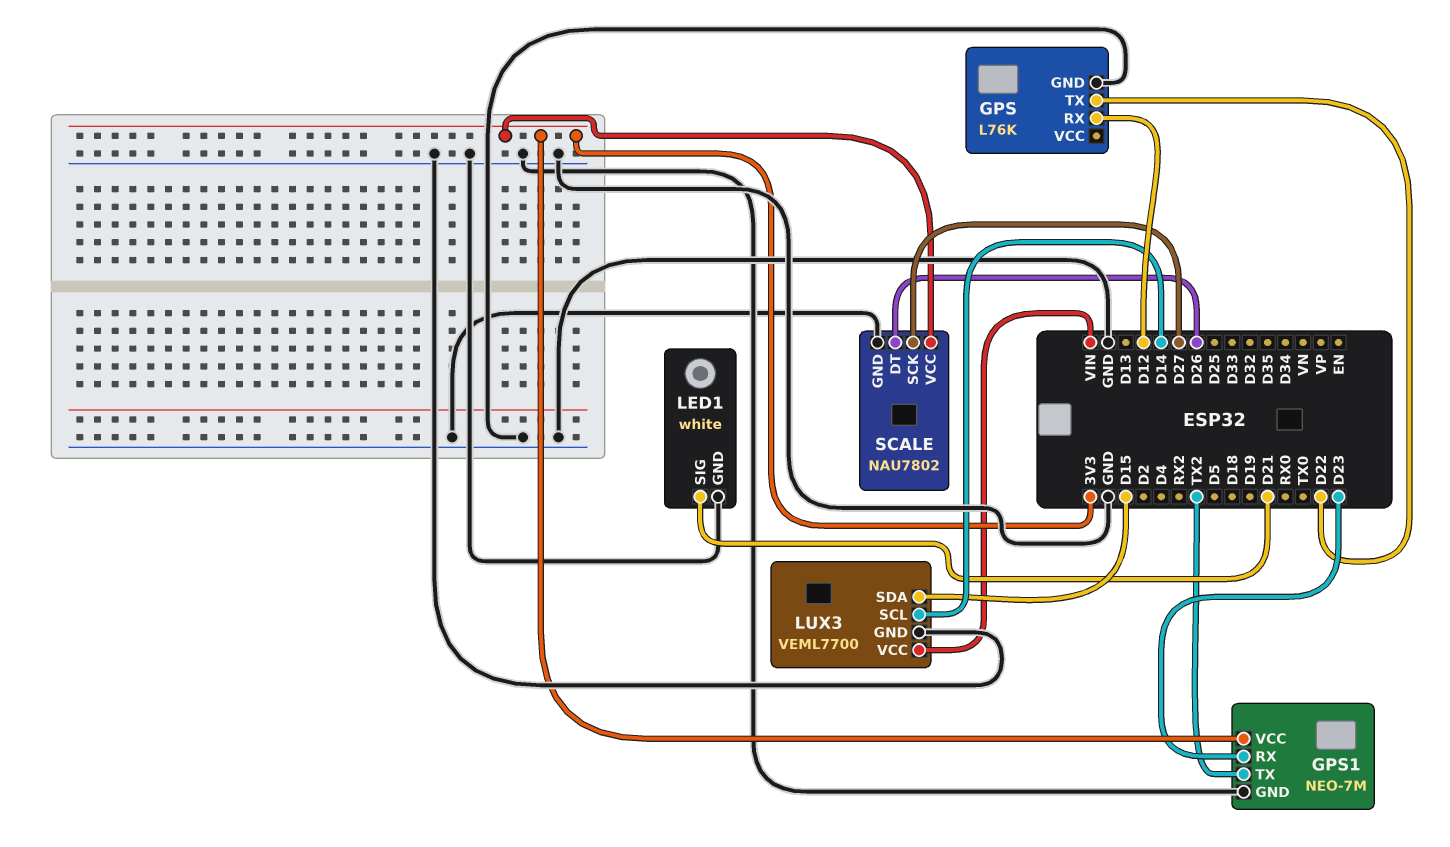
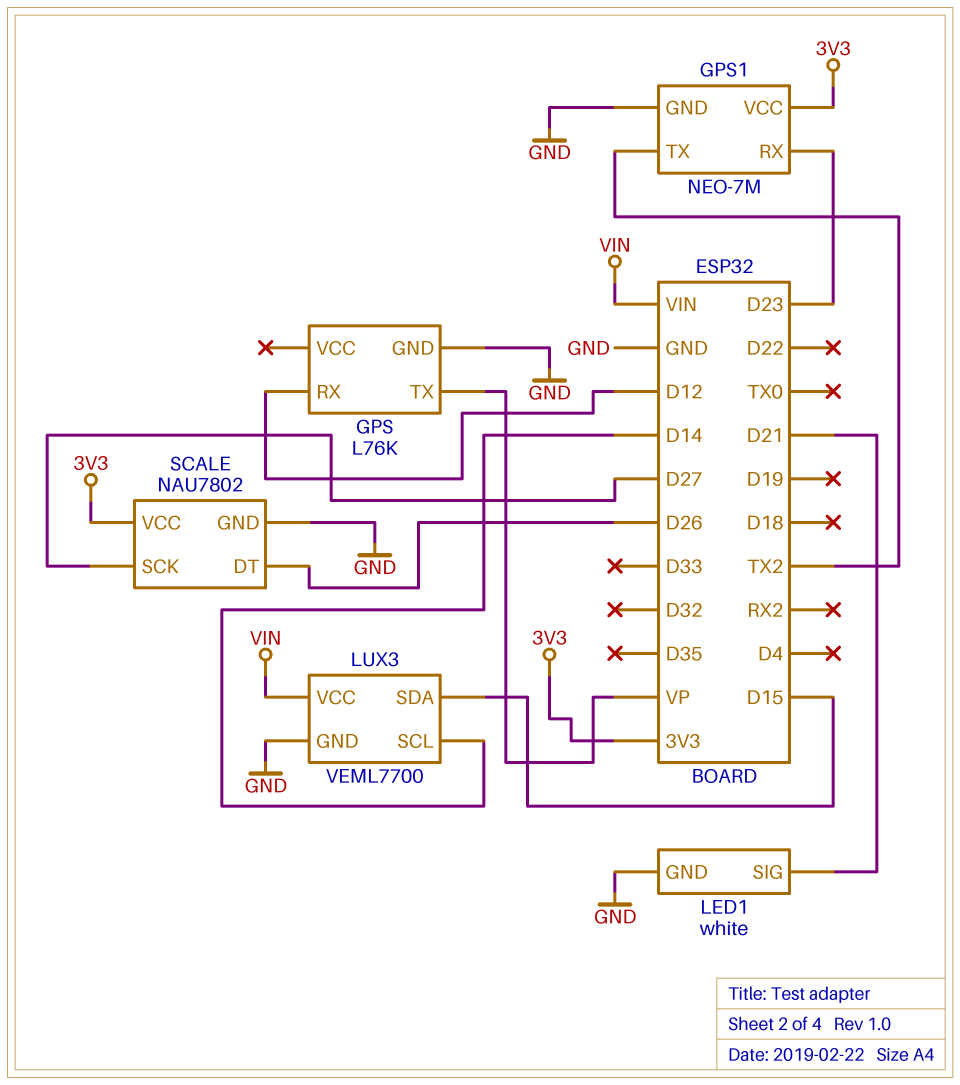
GPS pin TX: D22 -> VP

